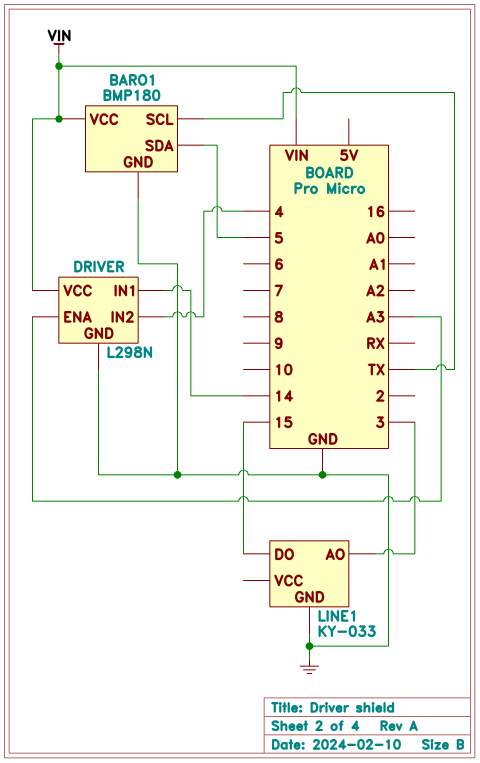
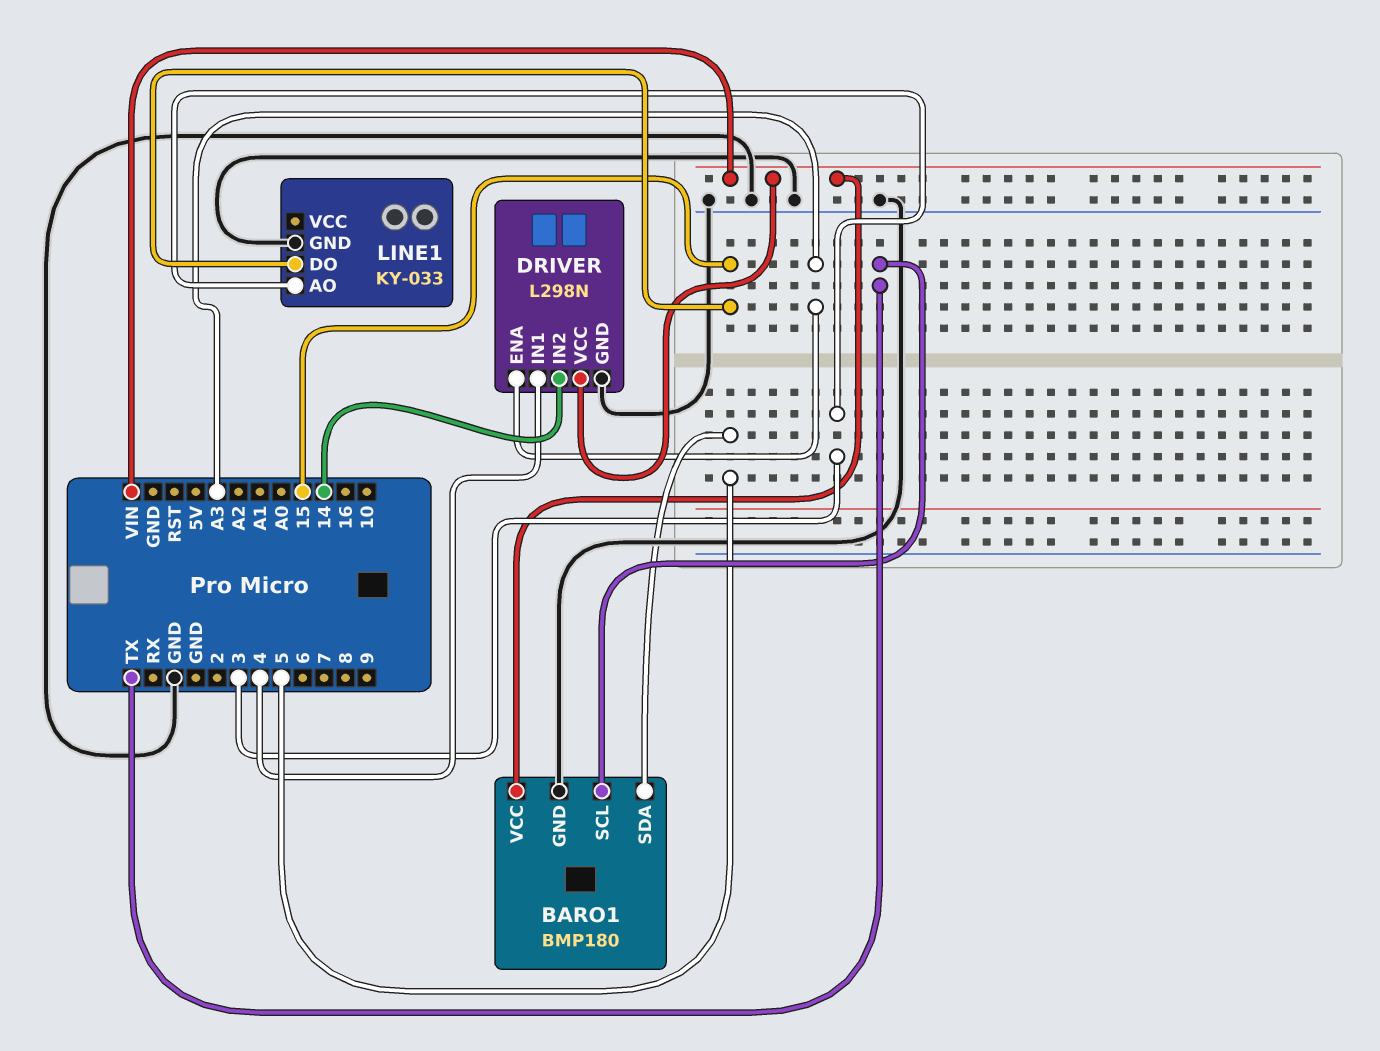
DRIVER pin IN1: 14 -> 4
DRIVER pin IN2: 4 -> 14

